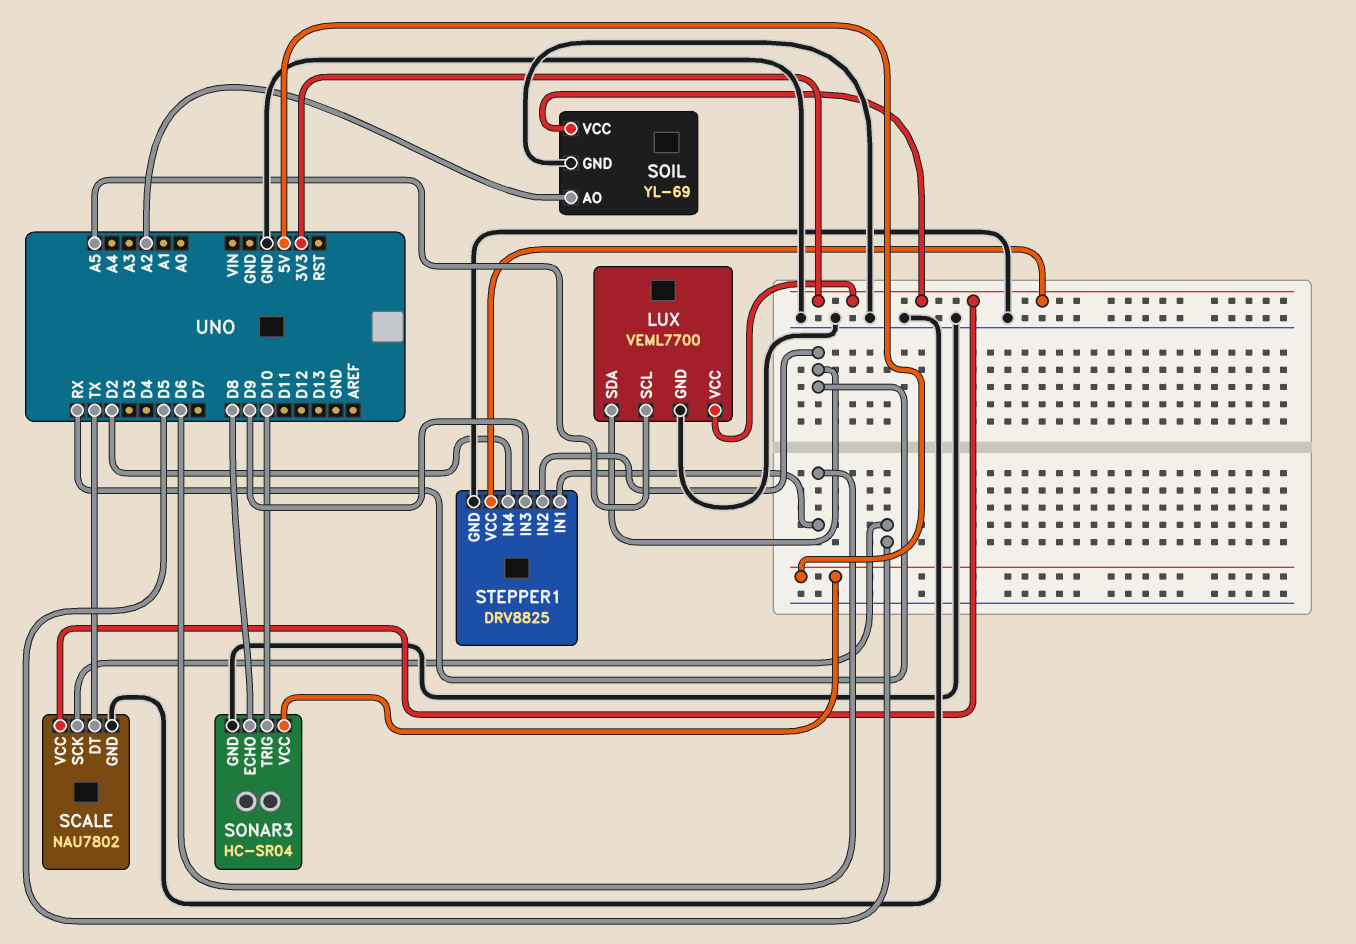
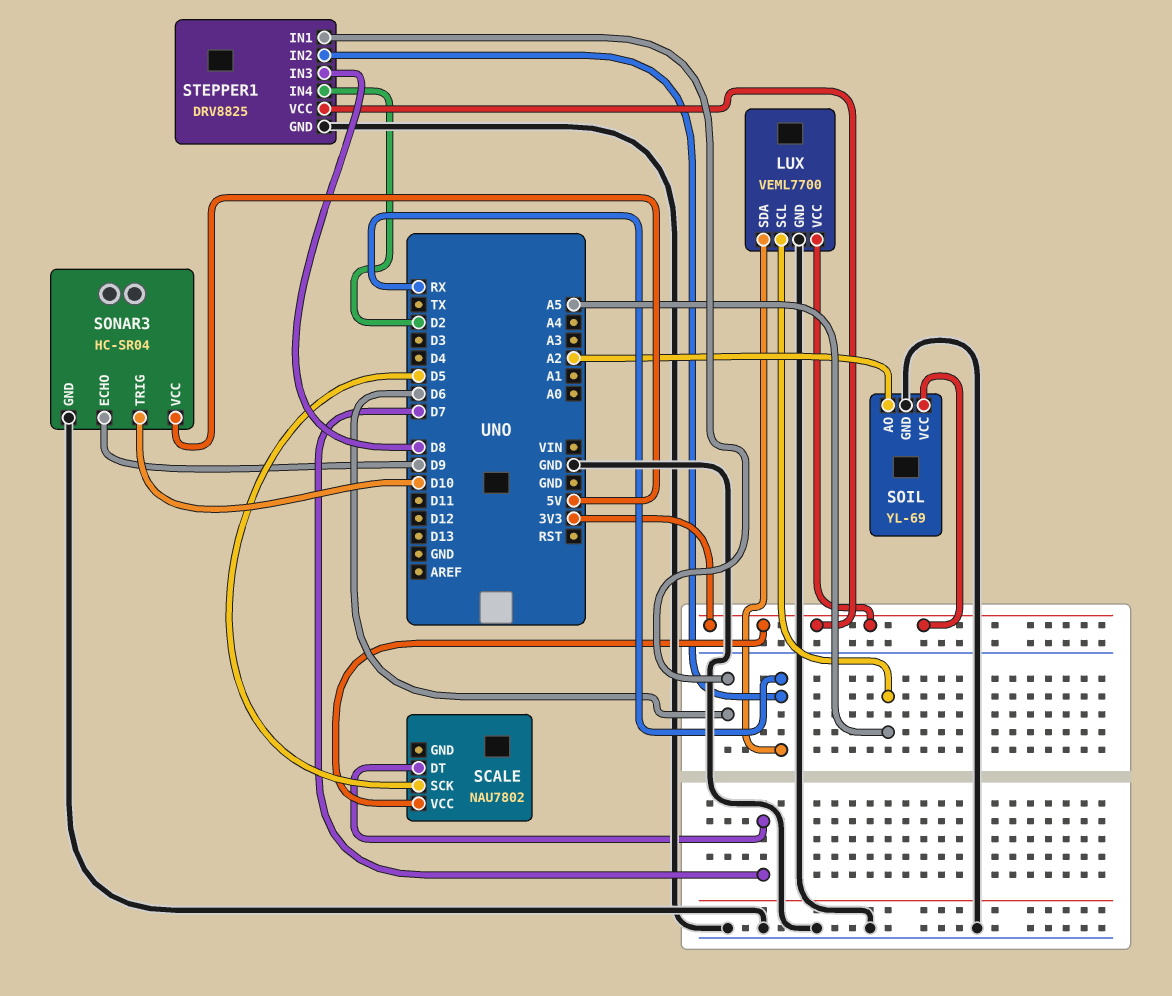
SCALE pin DT: TX -> D7
SCALE pin GND: GND -> none
SONAR3 pin ECHO: D8 -> D9
STEPPER1 pin IN3: D9 -> D8

